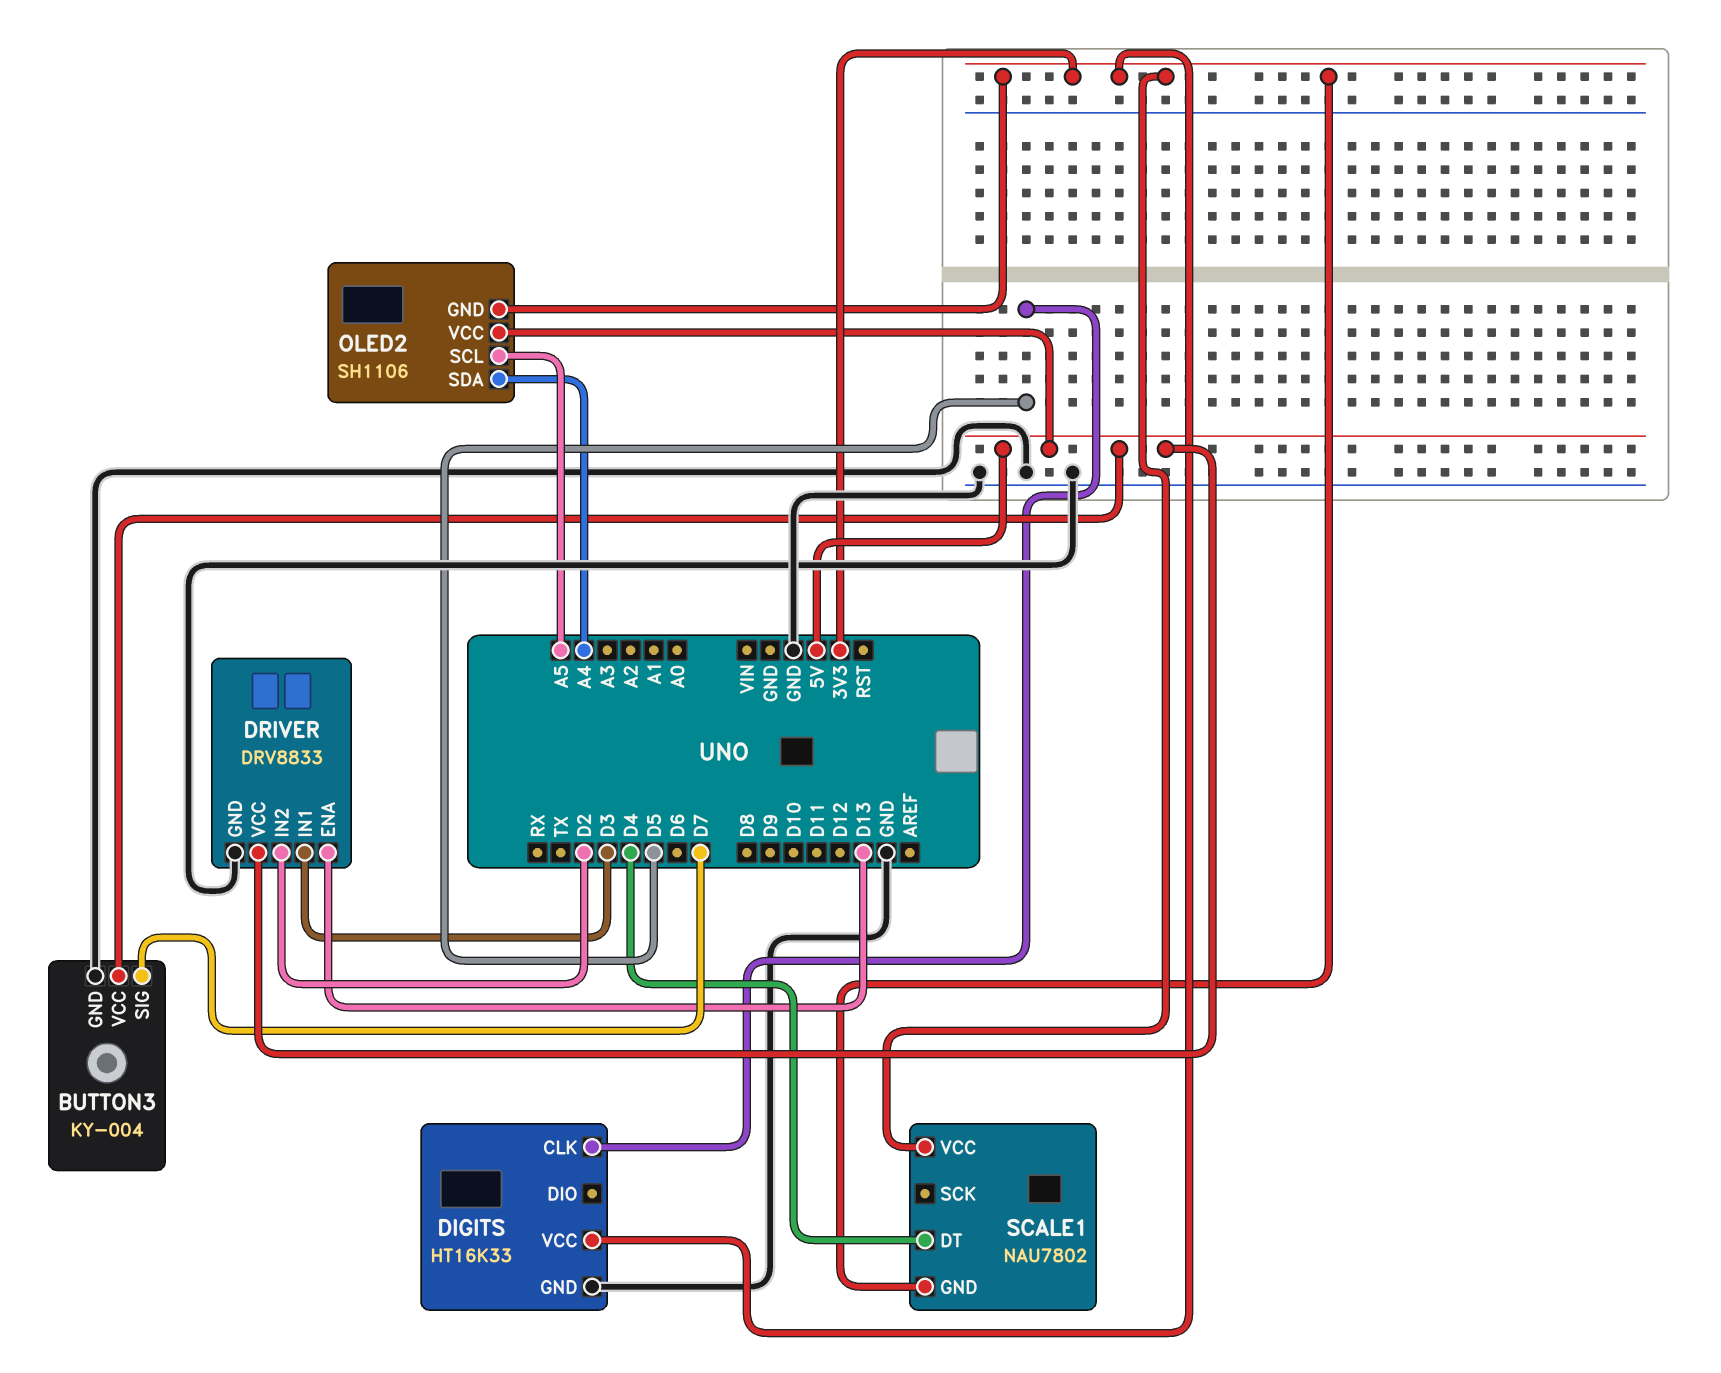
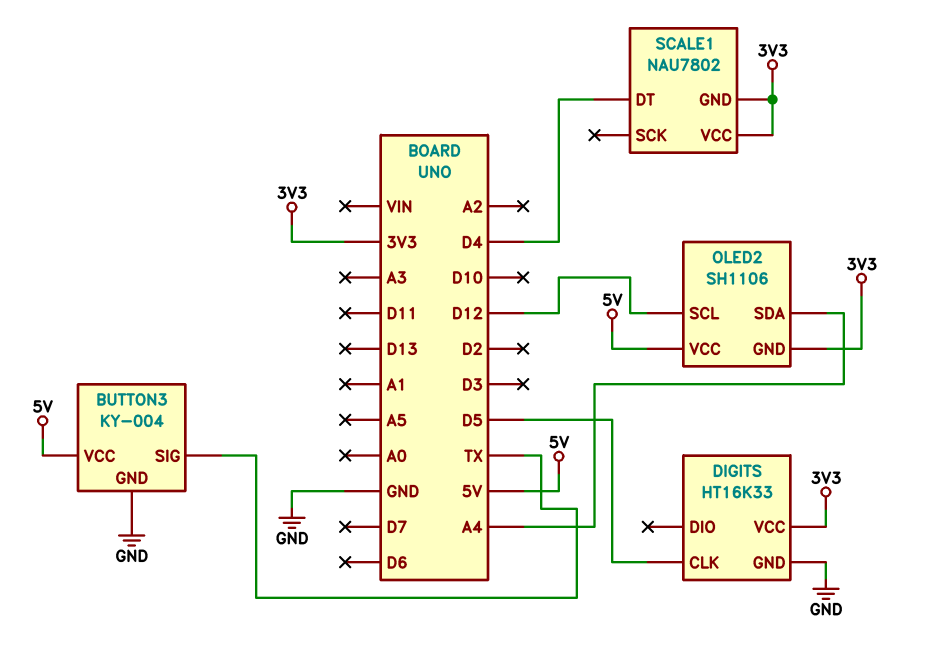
BUTTON3 pin SIG: D7 -> TX
DRIVER: DRV8833 -> none
DRIVER pin ENA: D13 -> none
DRIVER pin GND: GND -> none
DRIVER pin IN1: D3 -> none
DRIVER pin IN2: D2 -> none
DRIVER pin VCC: 5V -> none
OLED2 pin SCL: A5 -> D12

